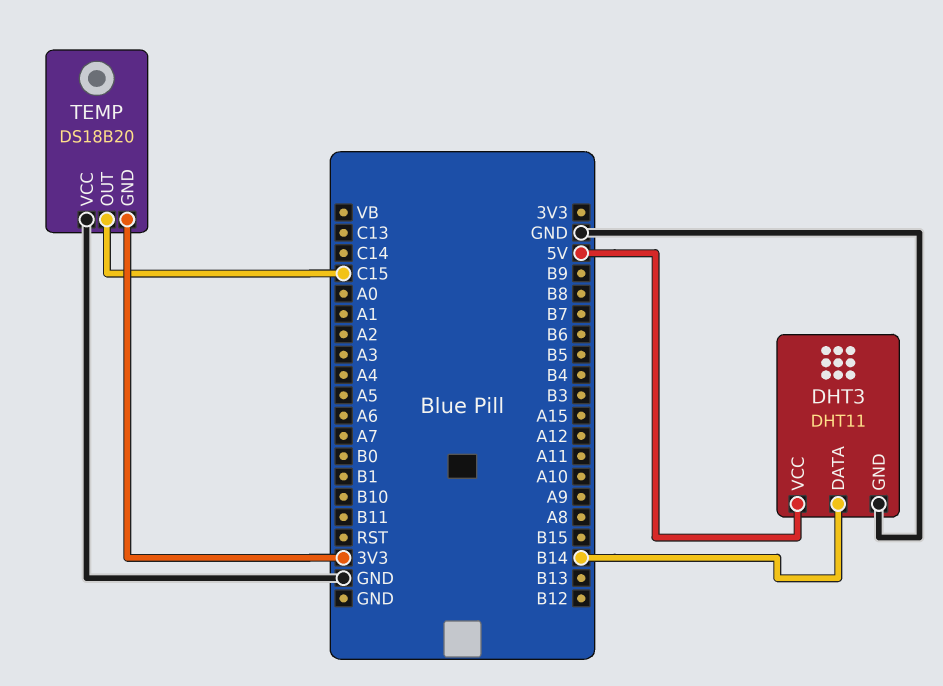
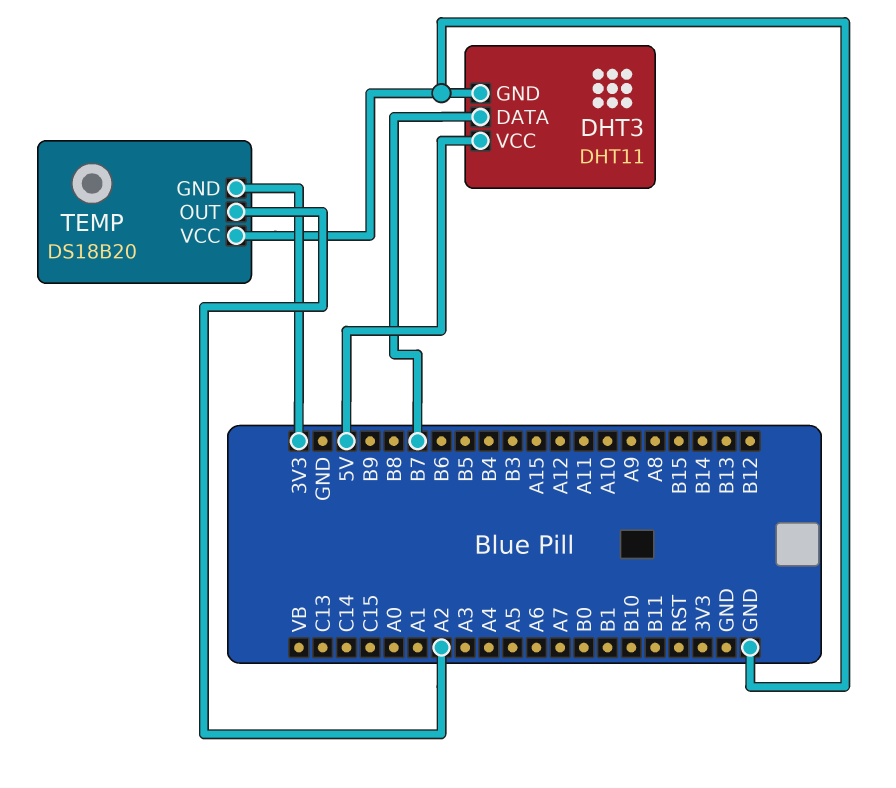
DHT3 pin DATA: B14 -> B7
TEMP pin OUT: C15 -> A2

